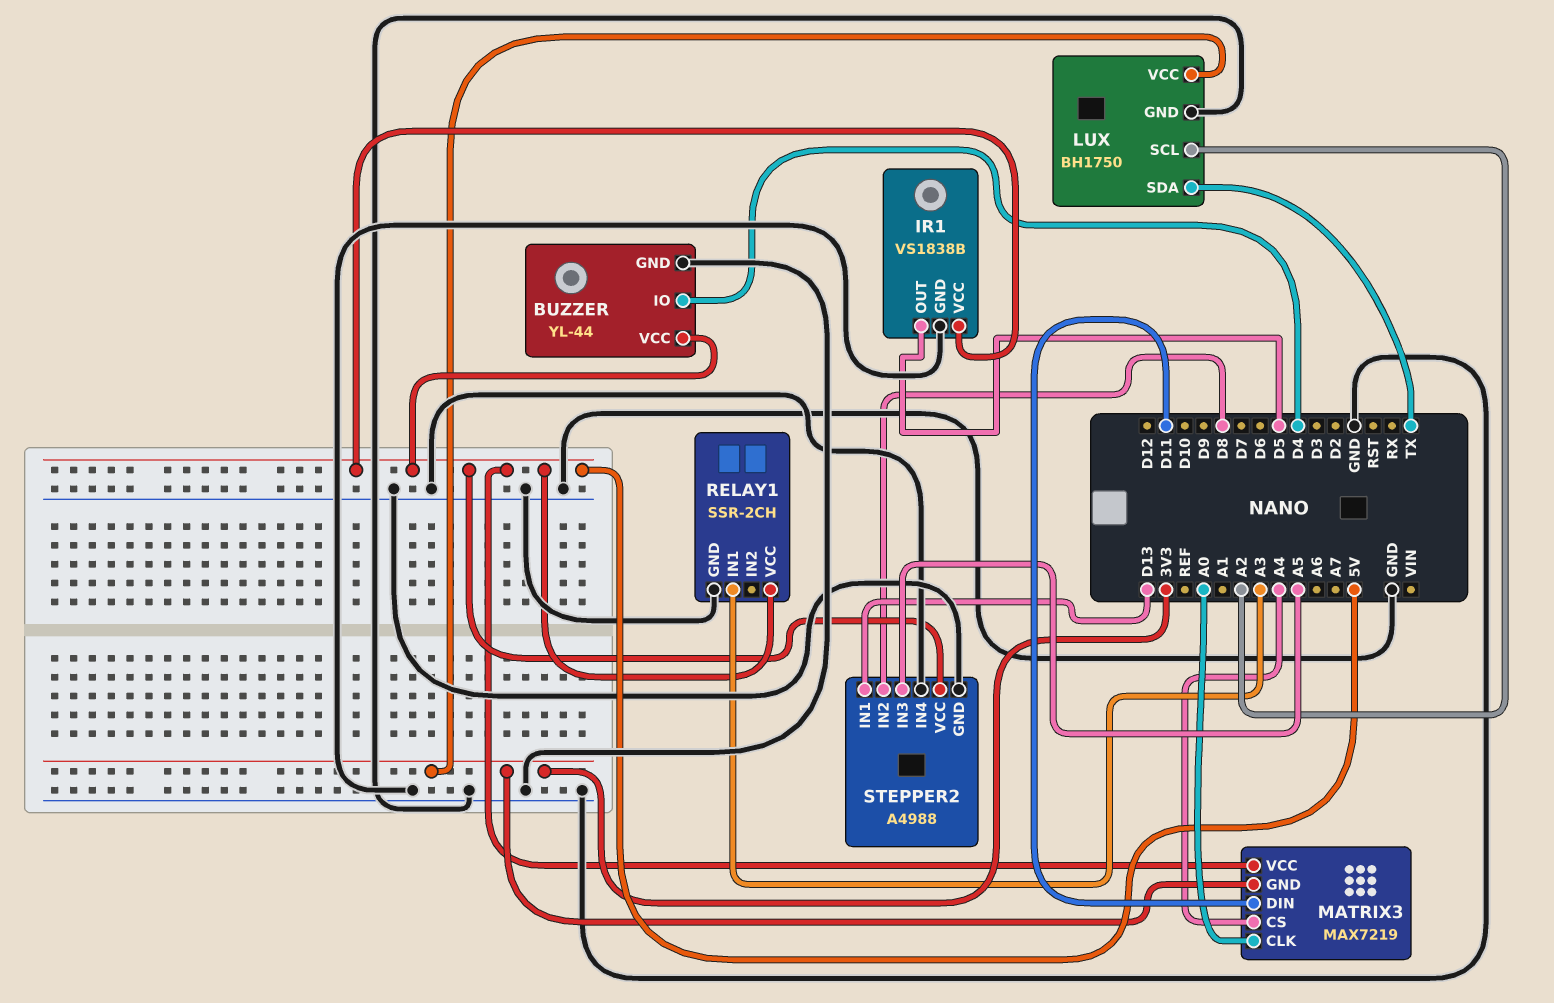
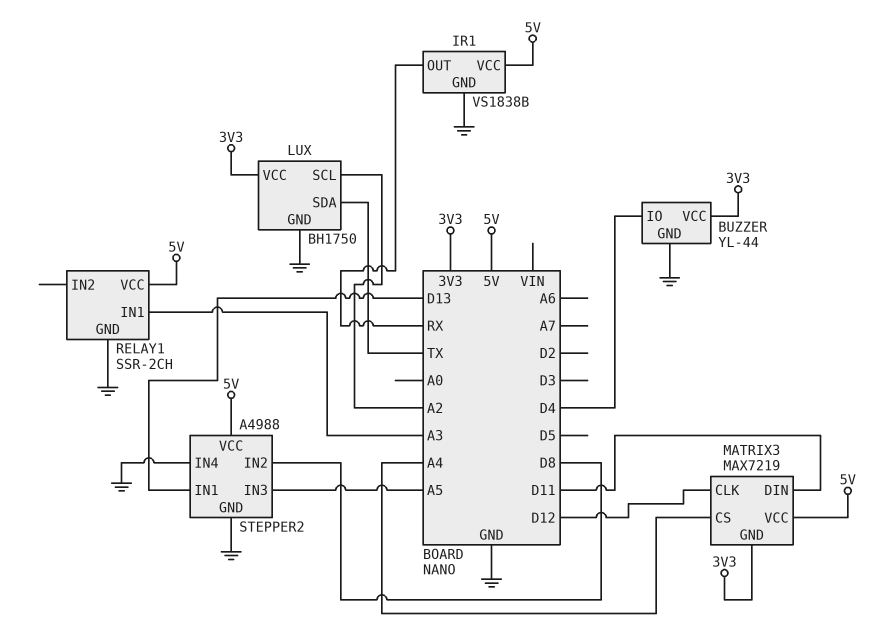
BUZZER pin VCC: 5V -> 3V3
IR1 pin OUT: D5 -> RX
MATRIX3 pin CLK: A0 -> D12

